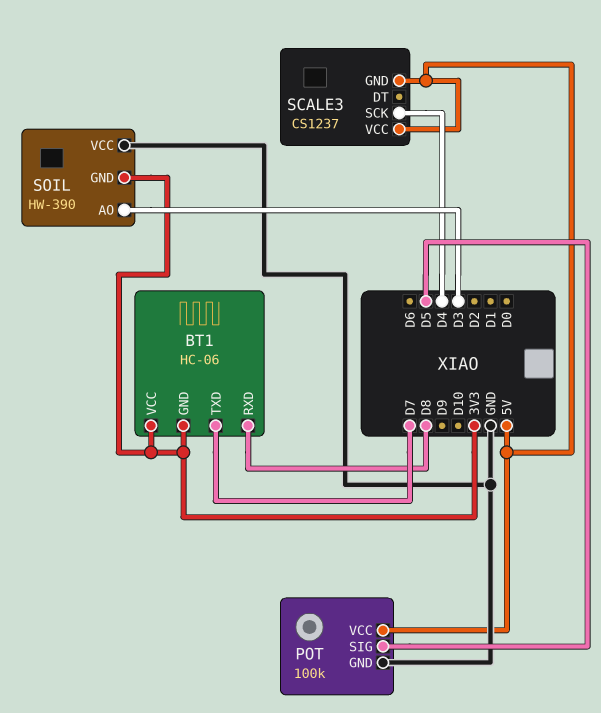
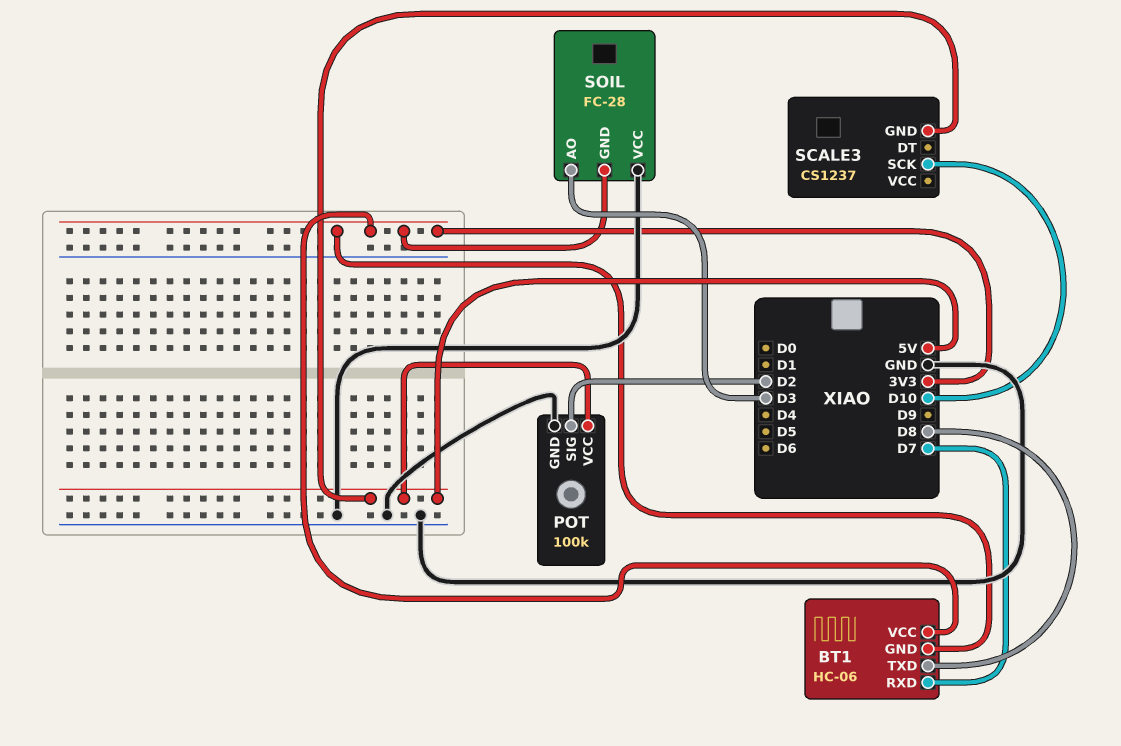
BT1 pin RXD: D8 -> D7
BT1 pin TXD: D7 -> D8
POT pin SIG: D5 -> D2
SCALE3 pin SCK: D4 -> D10
SCALE3 pin VCC: 5V -> none
SOIL: HW-390 -> FC-28

